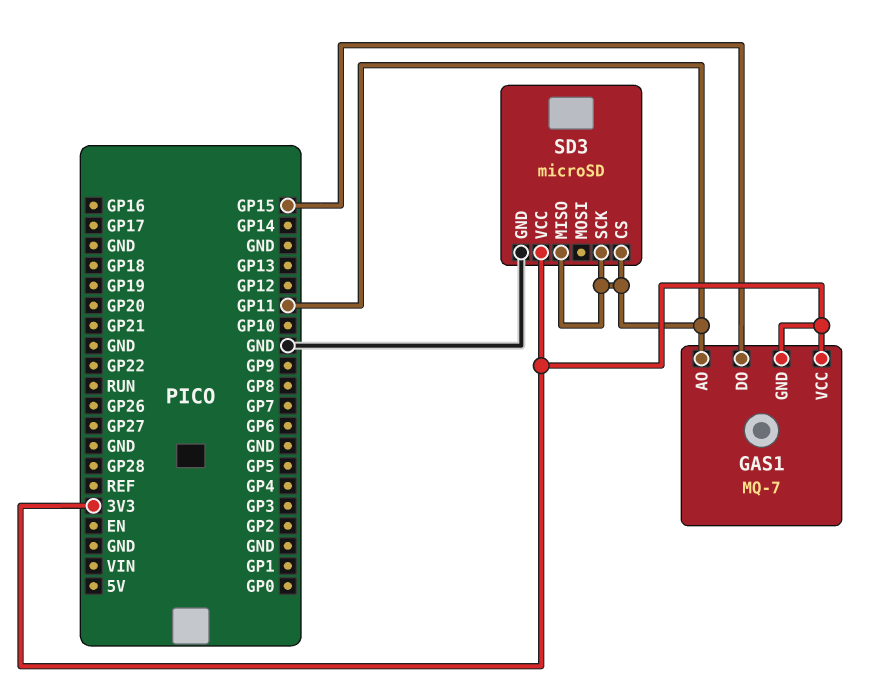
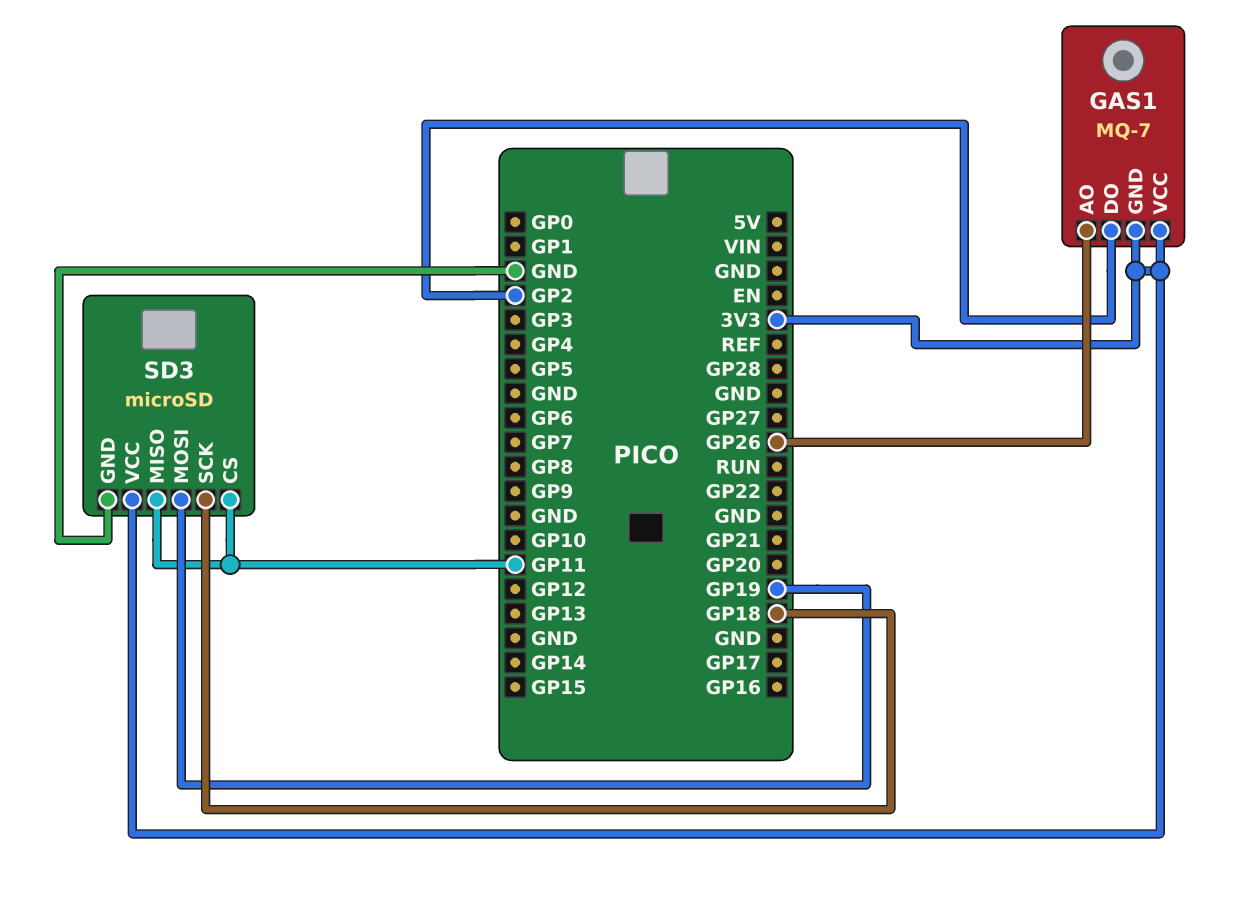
GAS1 pin AO: GP11 -> GP26
GAS1 pin DO: GP15 -> GP2
SD3 pin MOSI: none -> GP19
SD3 pin SCK: GP11 -> GP18

